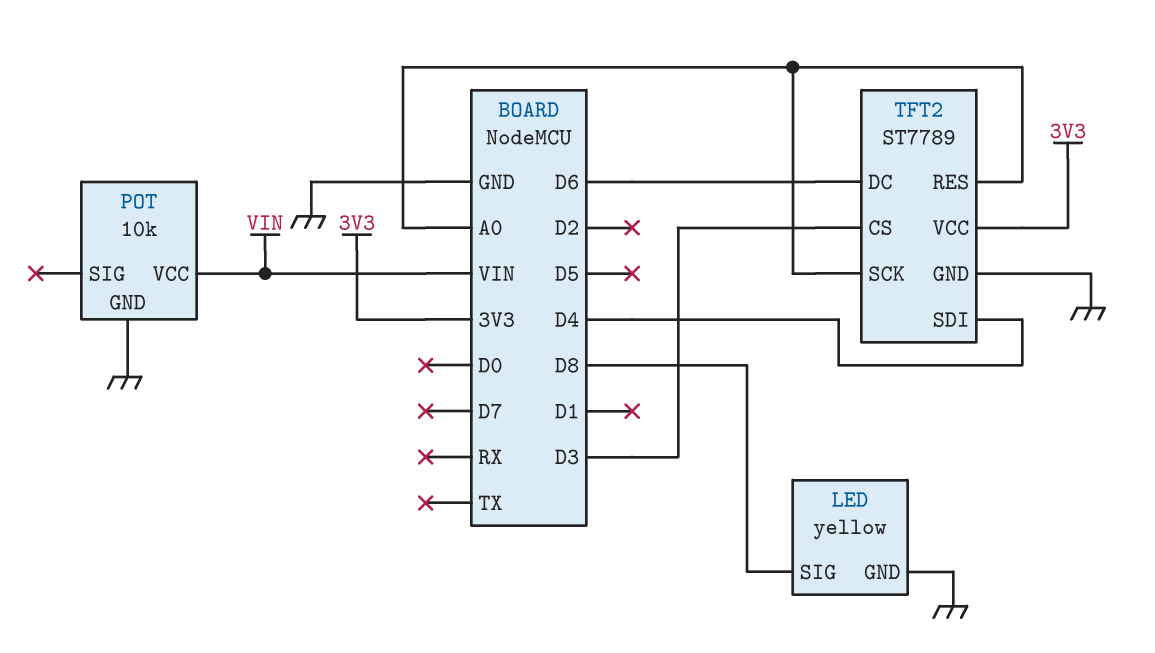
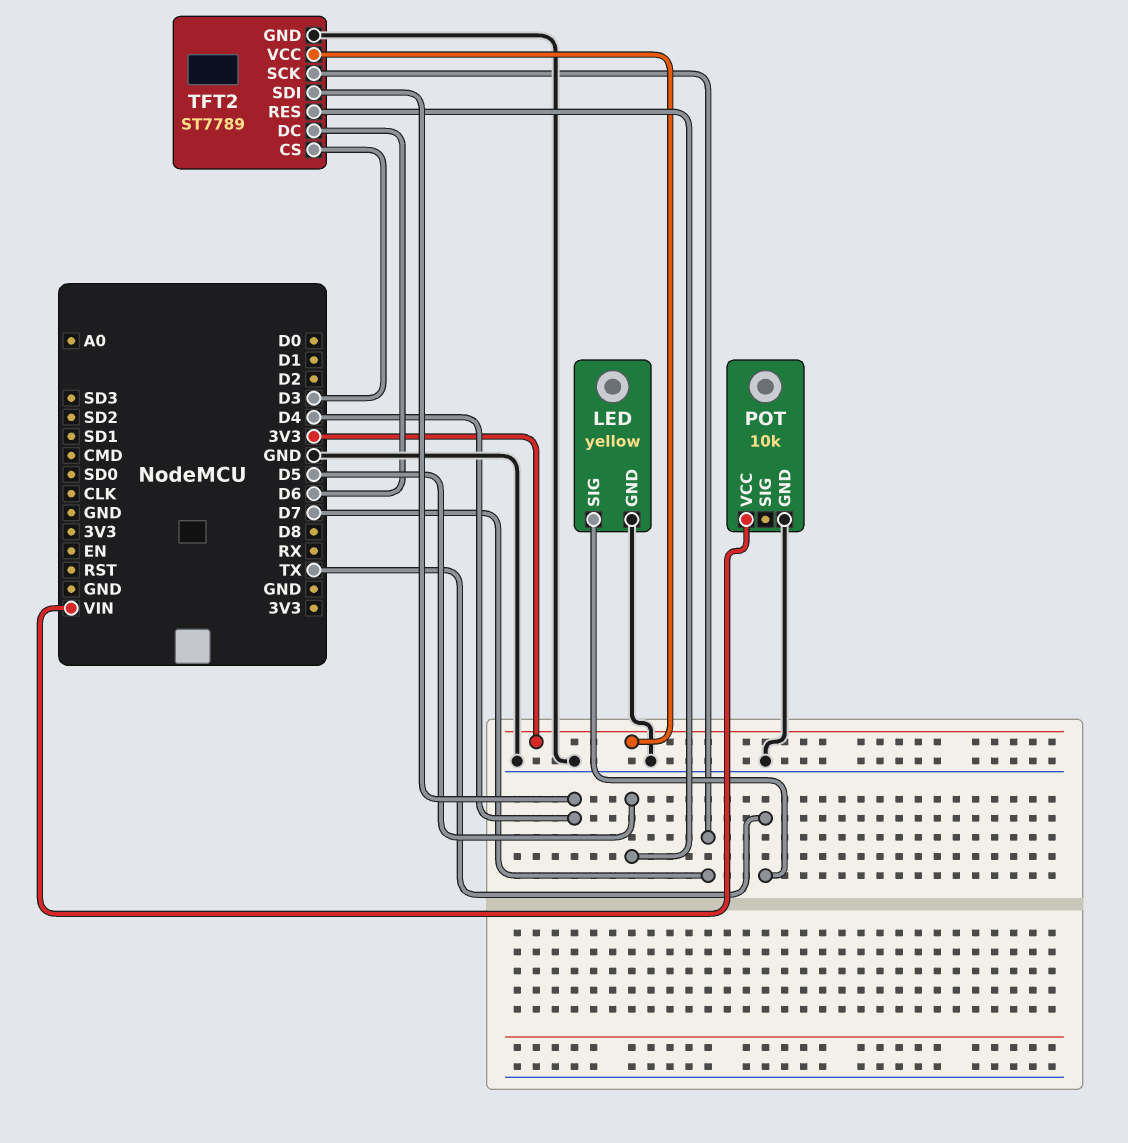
LED pin SIG: D8 -> TX
TFT2 pin RES: A0 -> D5
TFT2 pin SCK: A0 -> D7

